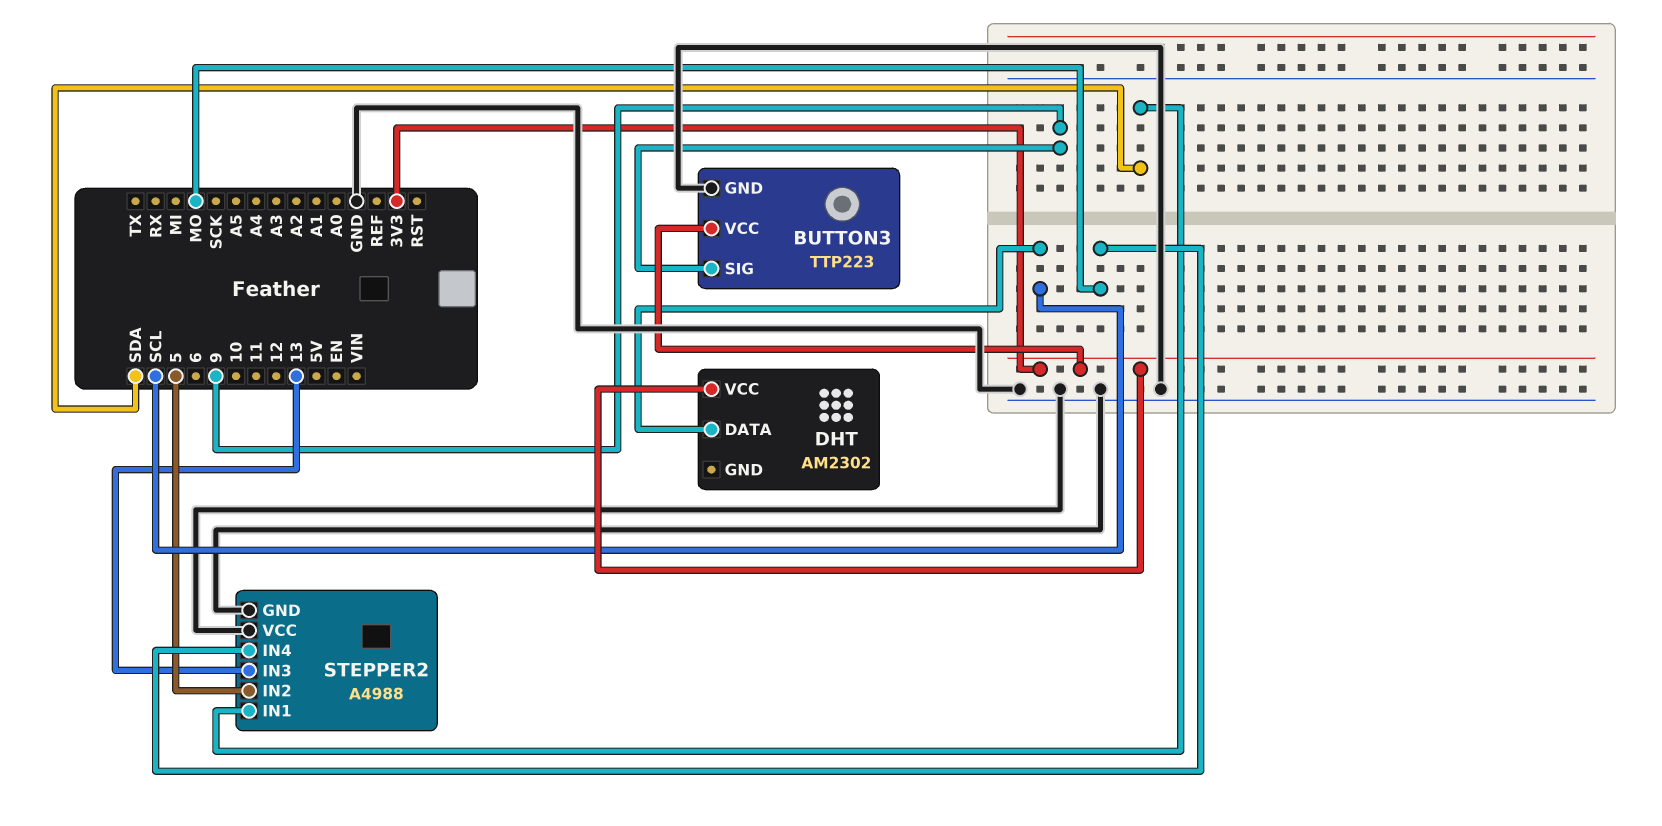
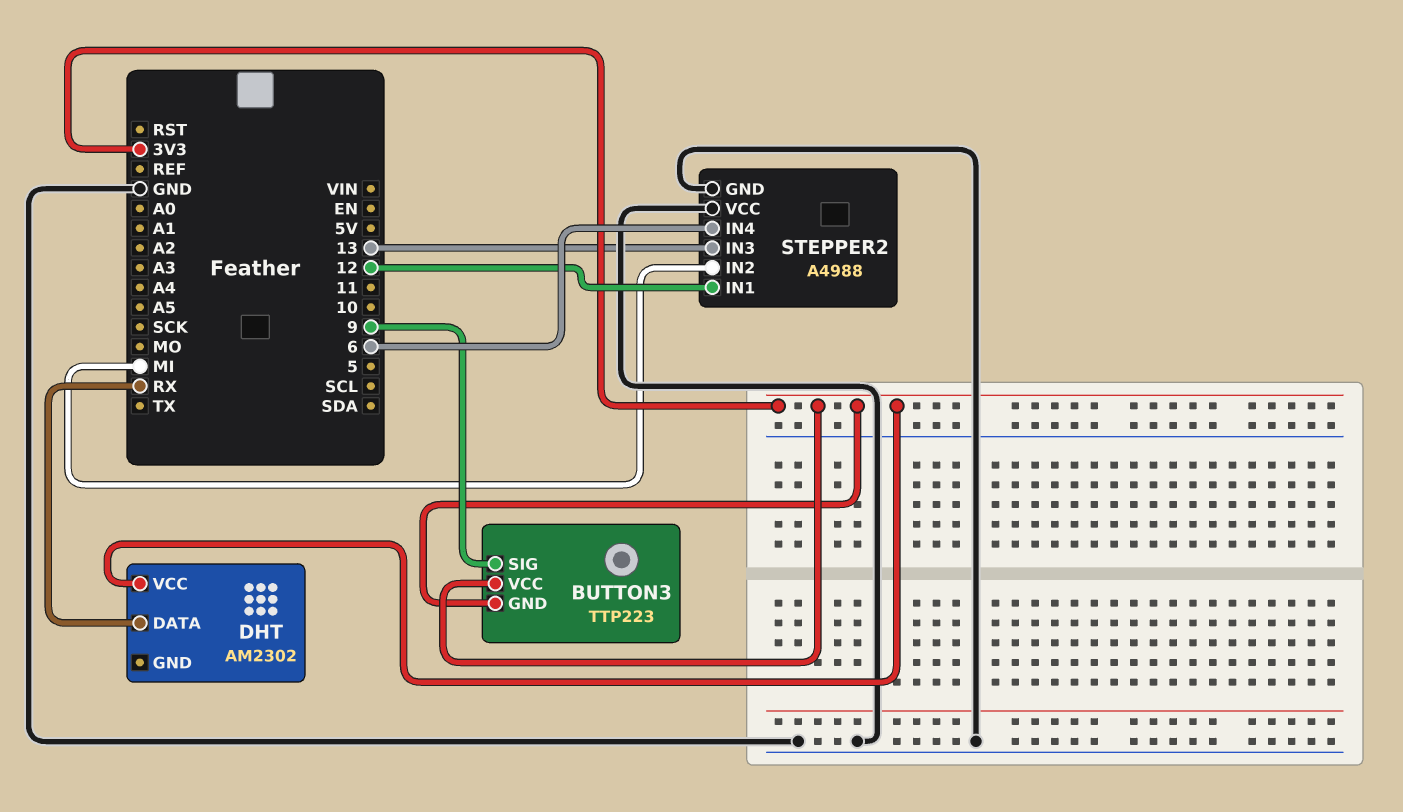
BUTTON3 pin GND: GND -> 3V3
DHT pin DATA: SCL -> RX
STEPPER2 pin IN1: SDA -> 12
STEPPER2 pin IN2: 5 -> MI
STEPPER2 pin IN4: MO -> 6

